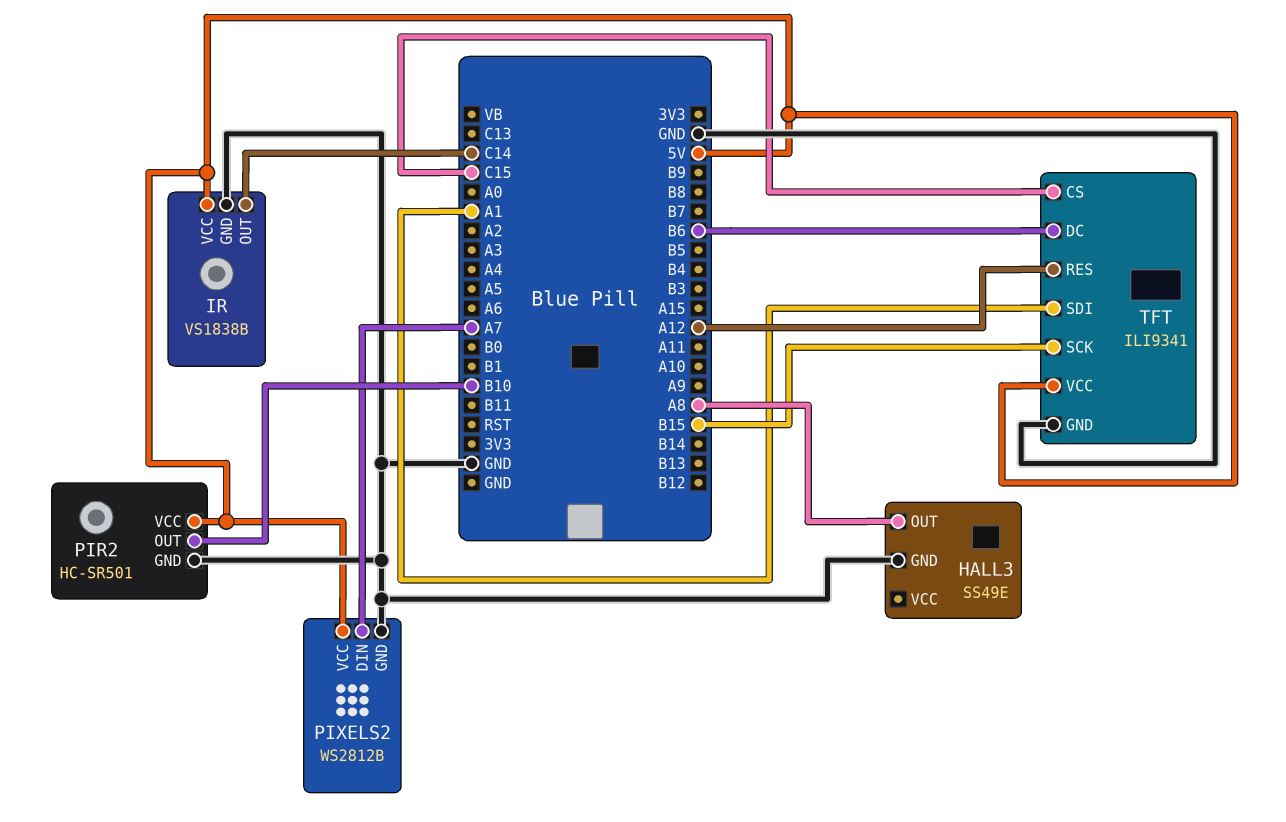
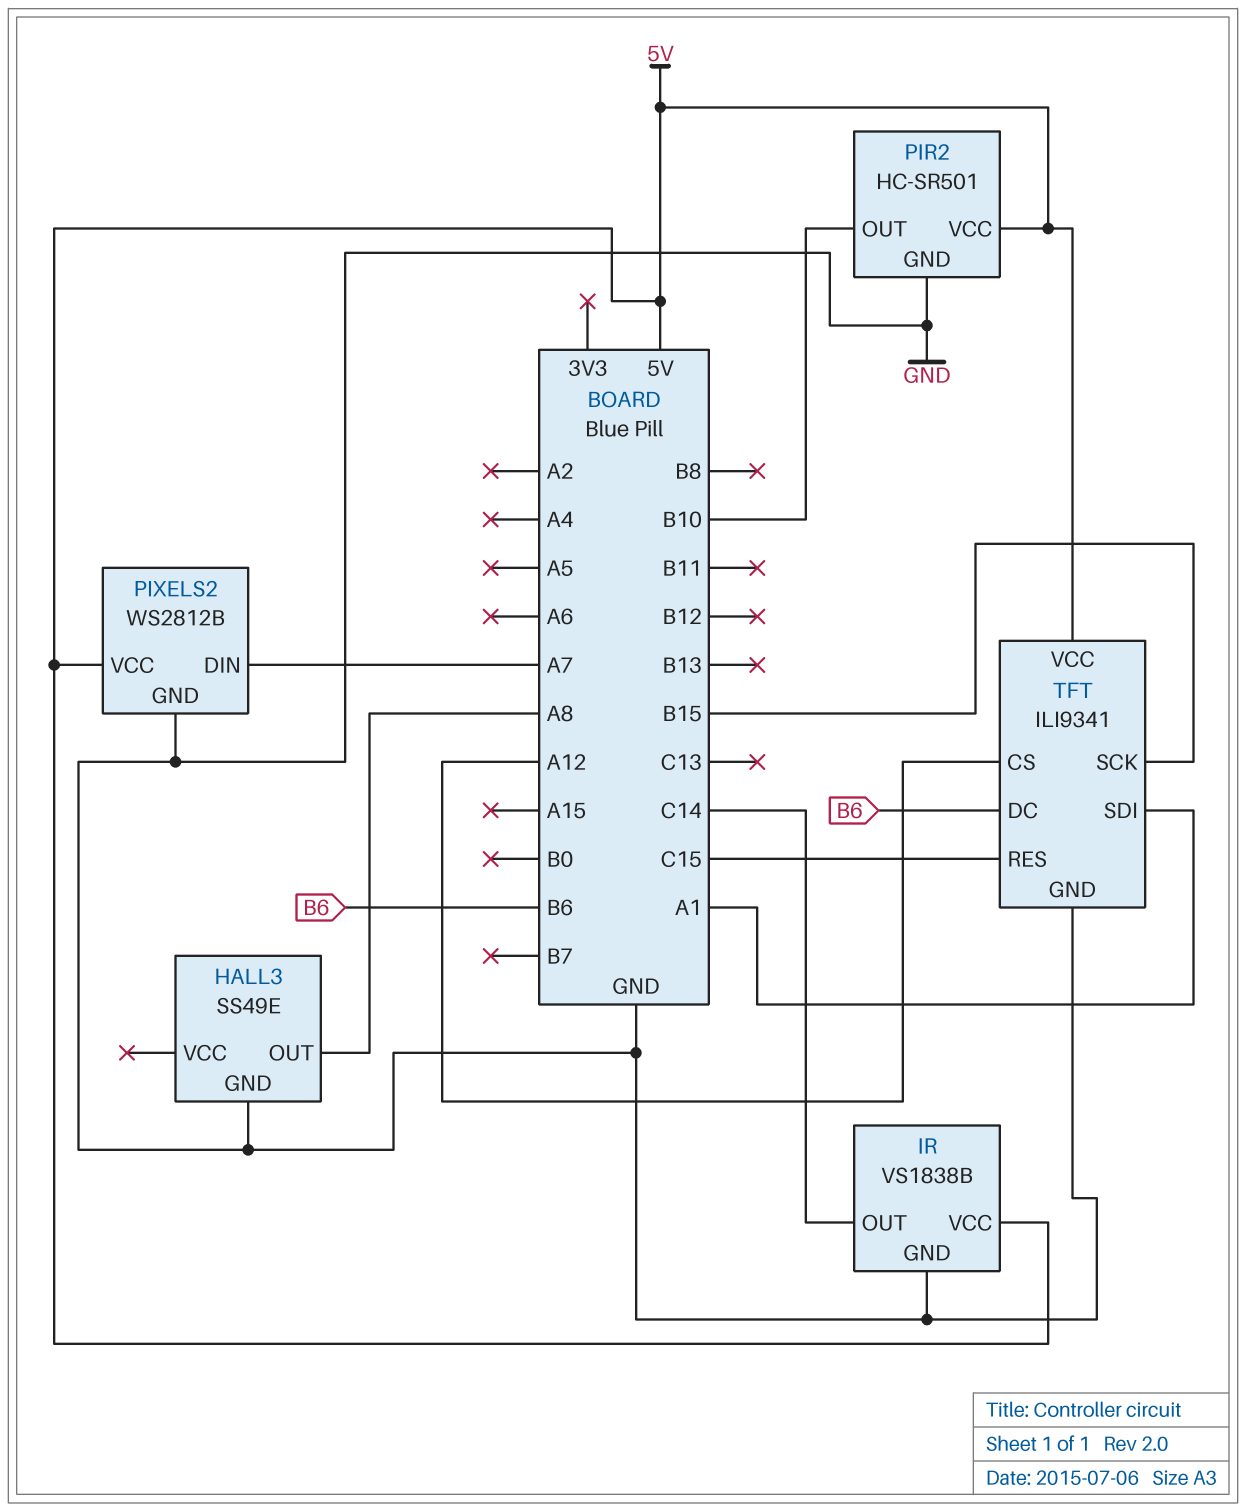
TFT pin CS: C15 -> A12
TFT pin RES: A12 -> C15

